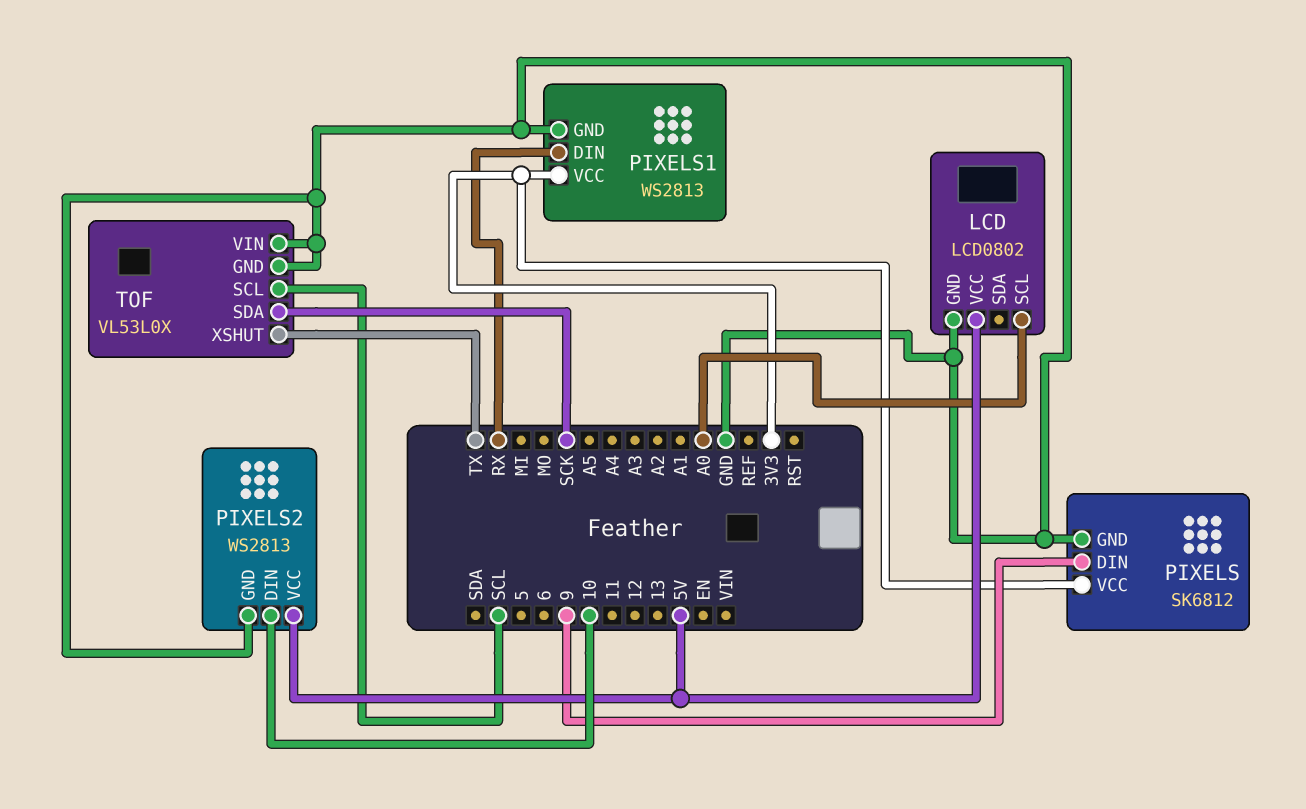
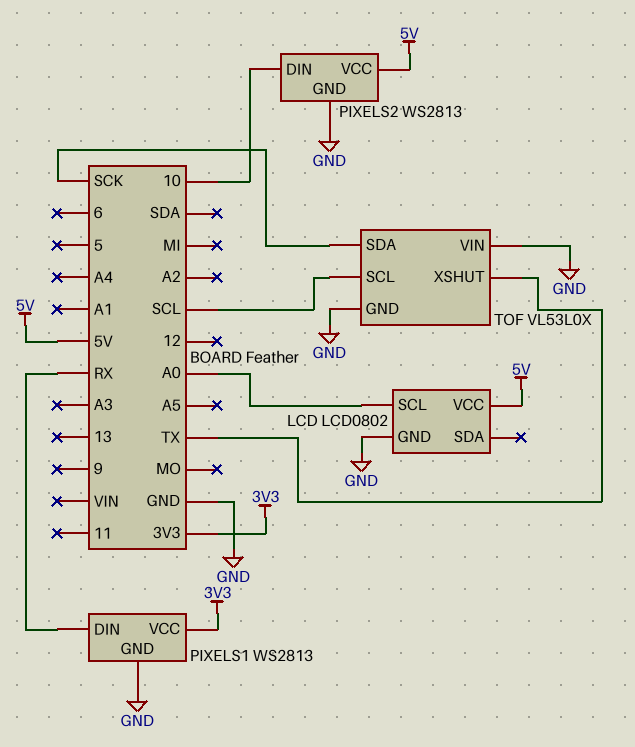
PIXELS: SK6812 -> none
PIXELS pin DIN: 9 -> none
PIXELS pin GND: GND -> none
PIXELS pin VCC: 3V3 -> none

